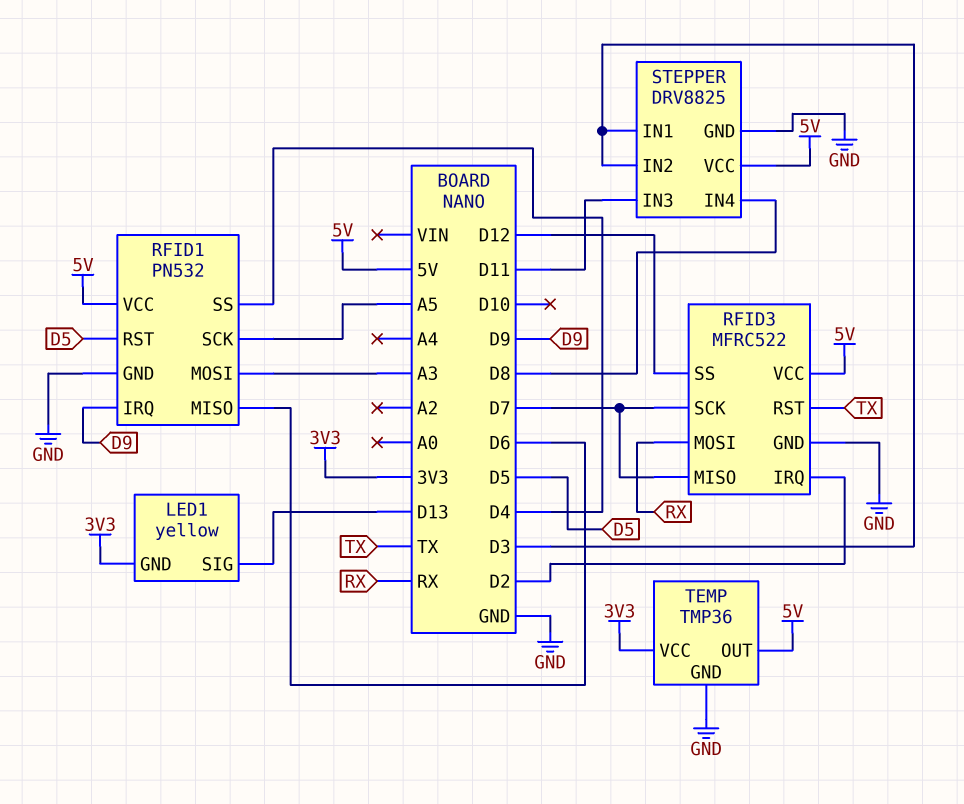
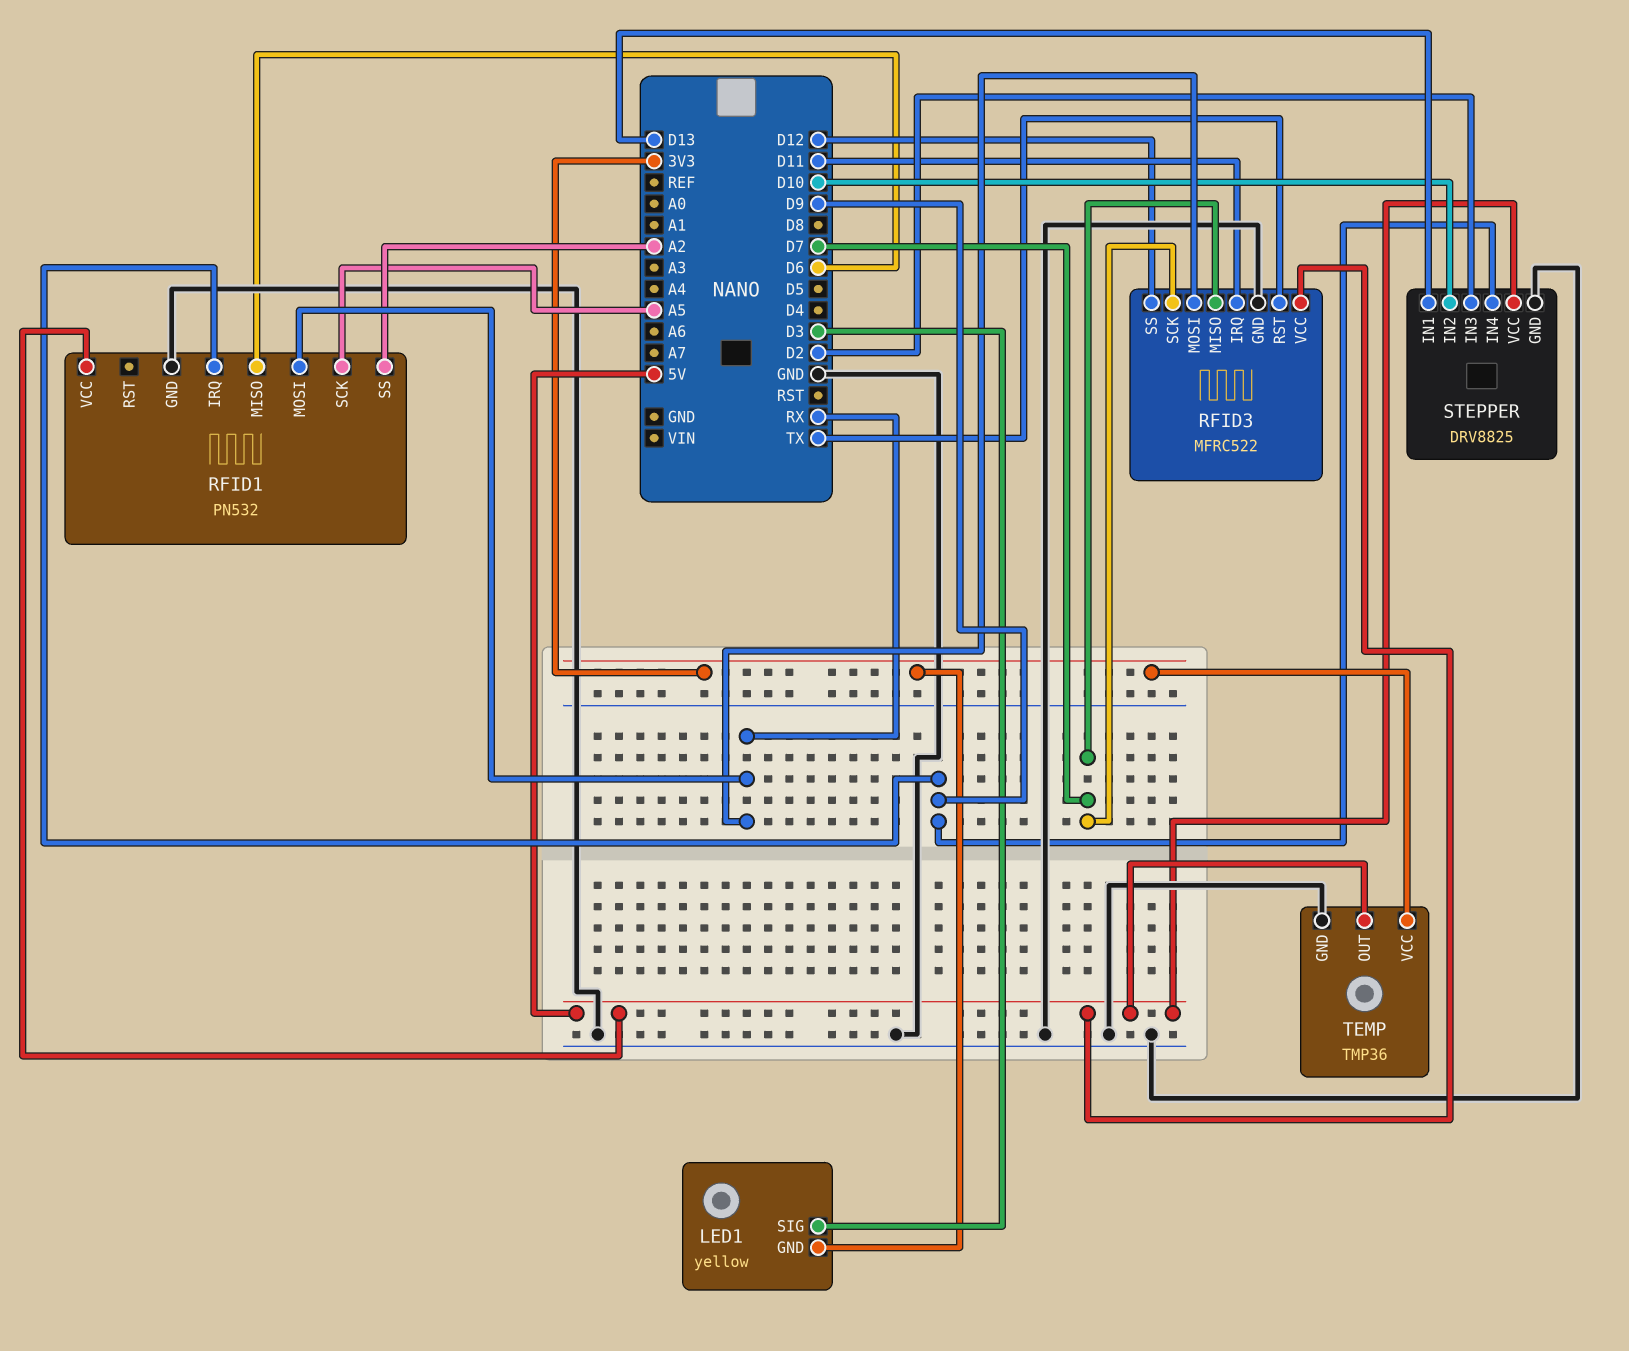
LED1 pin SIG: D13 -> D3
RFID1 pin MOSI: A3 -> RX
RFID1 pin RST: D5 -> none
RFID1 pin SS: D4 -> A2
RFID3 pin IRQ: D2 -> D11
STEPPER pin IN1: D3 -> D13
STEPPER pin IN2: D3 -> D10
STEPPER pin IN3: D11 -> D2
STEPPER pin IN4: D8 -> D9

